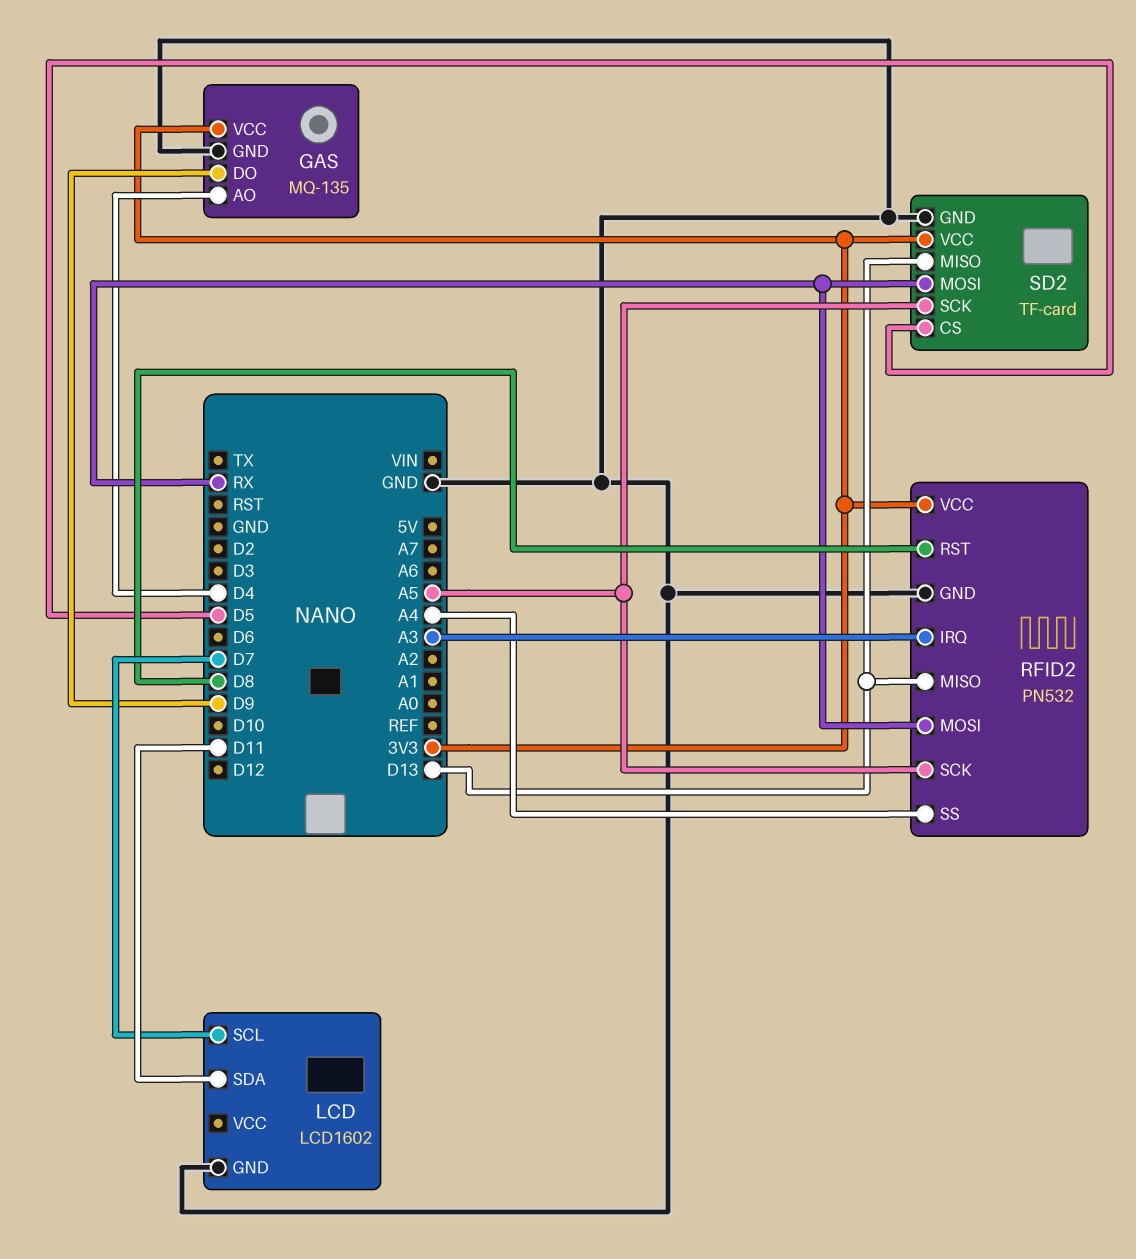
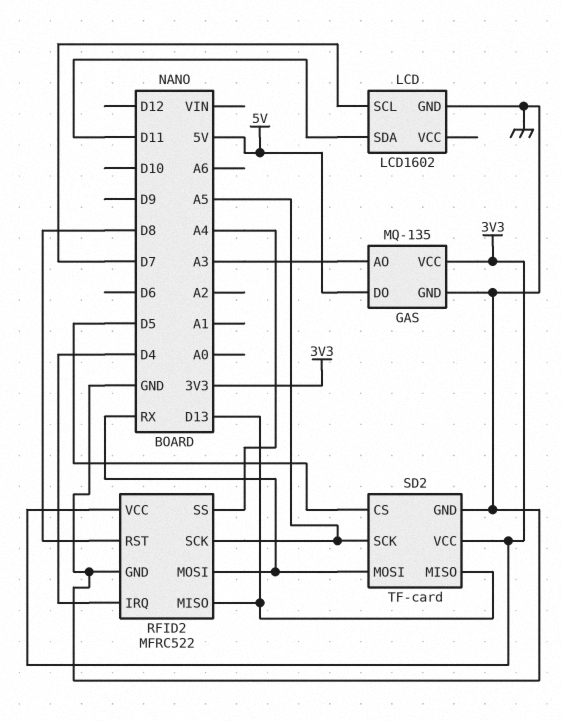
GAS pin AO: D4 -> A3
GAS pin DO: D9 -> 5V
RFID2: PN532 -> MFRC522
RFID2 pin IRQ: A3 -> D4

